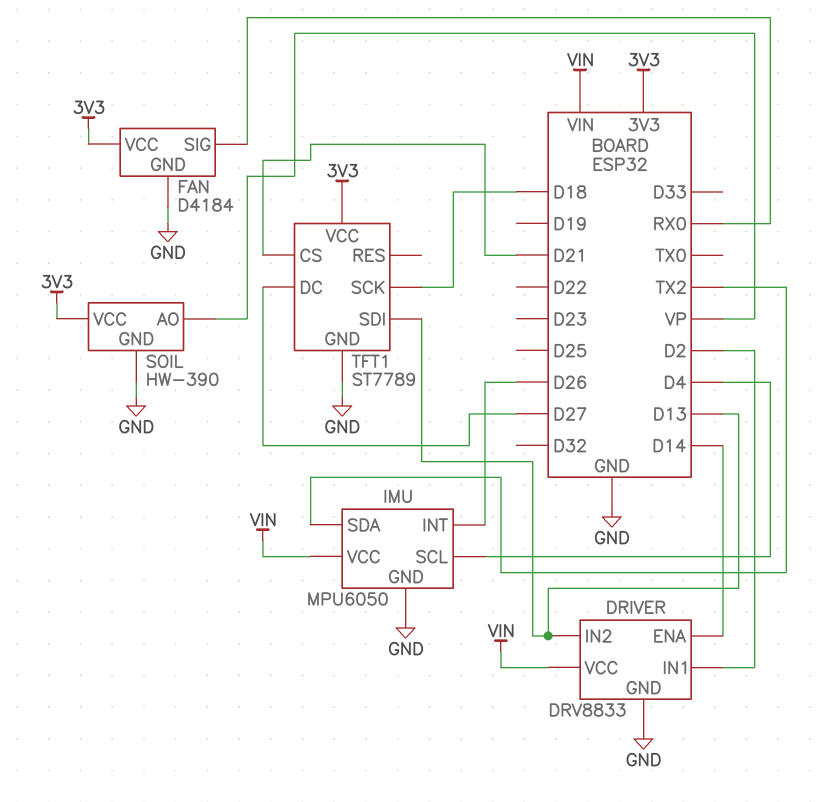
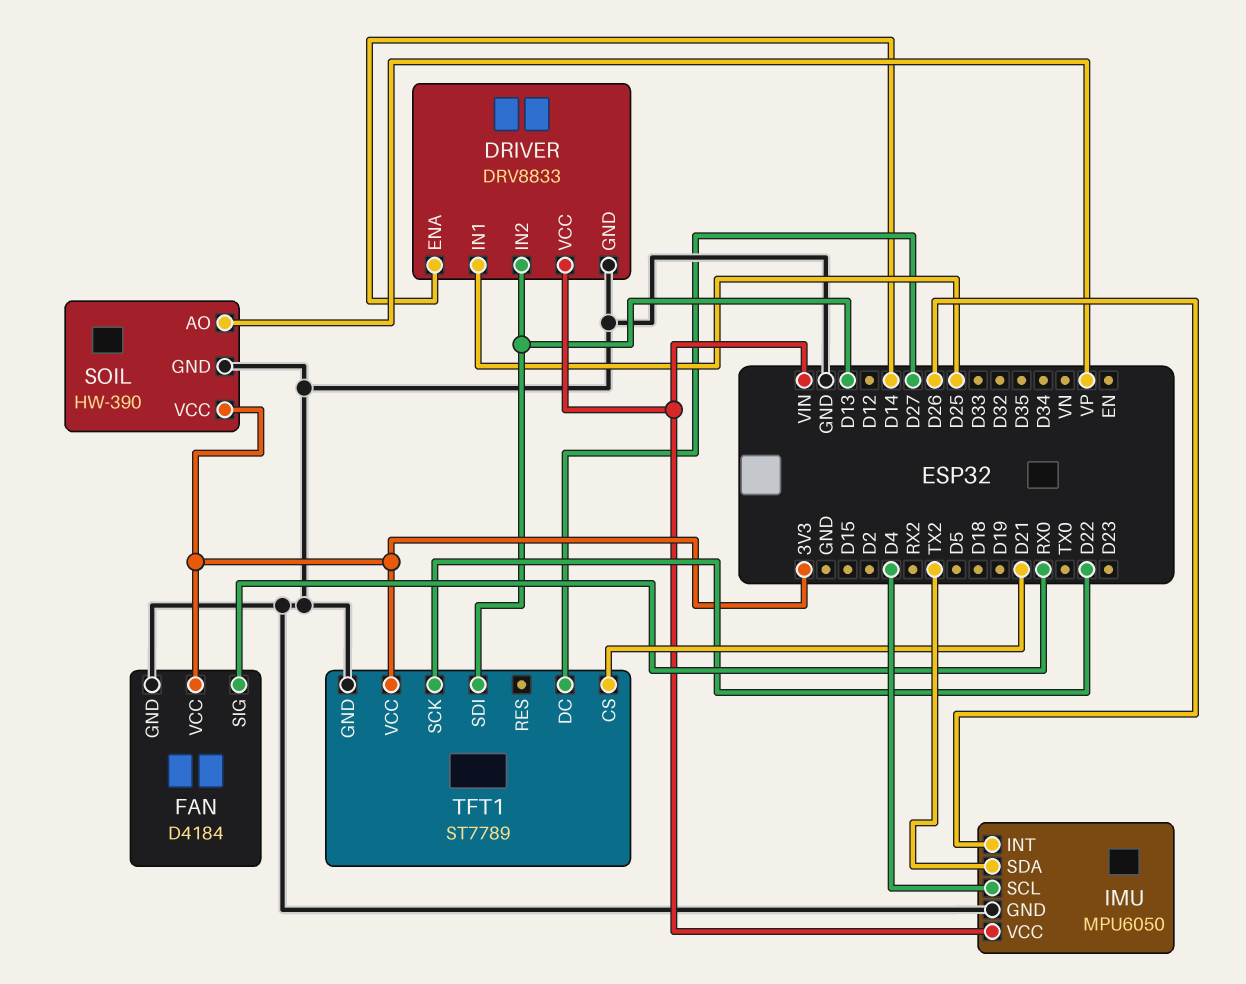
DRIVER pin IN1: D2 -> D25
TFT1 pin SCK: D18 -> D22

